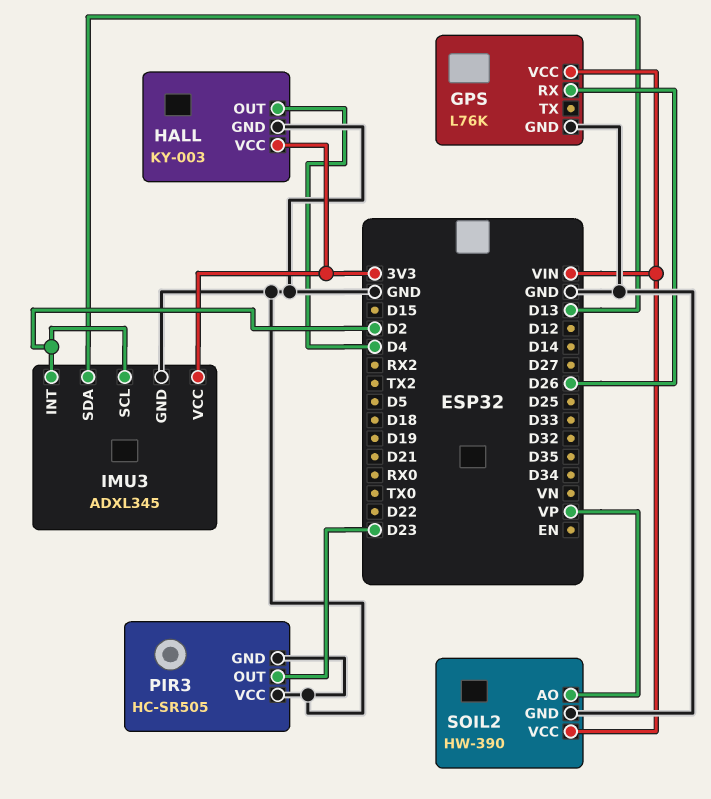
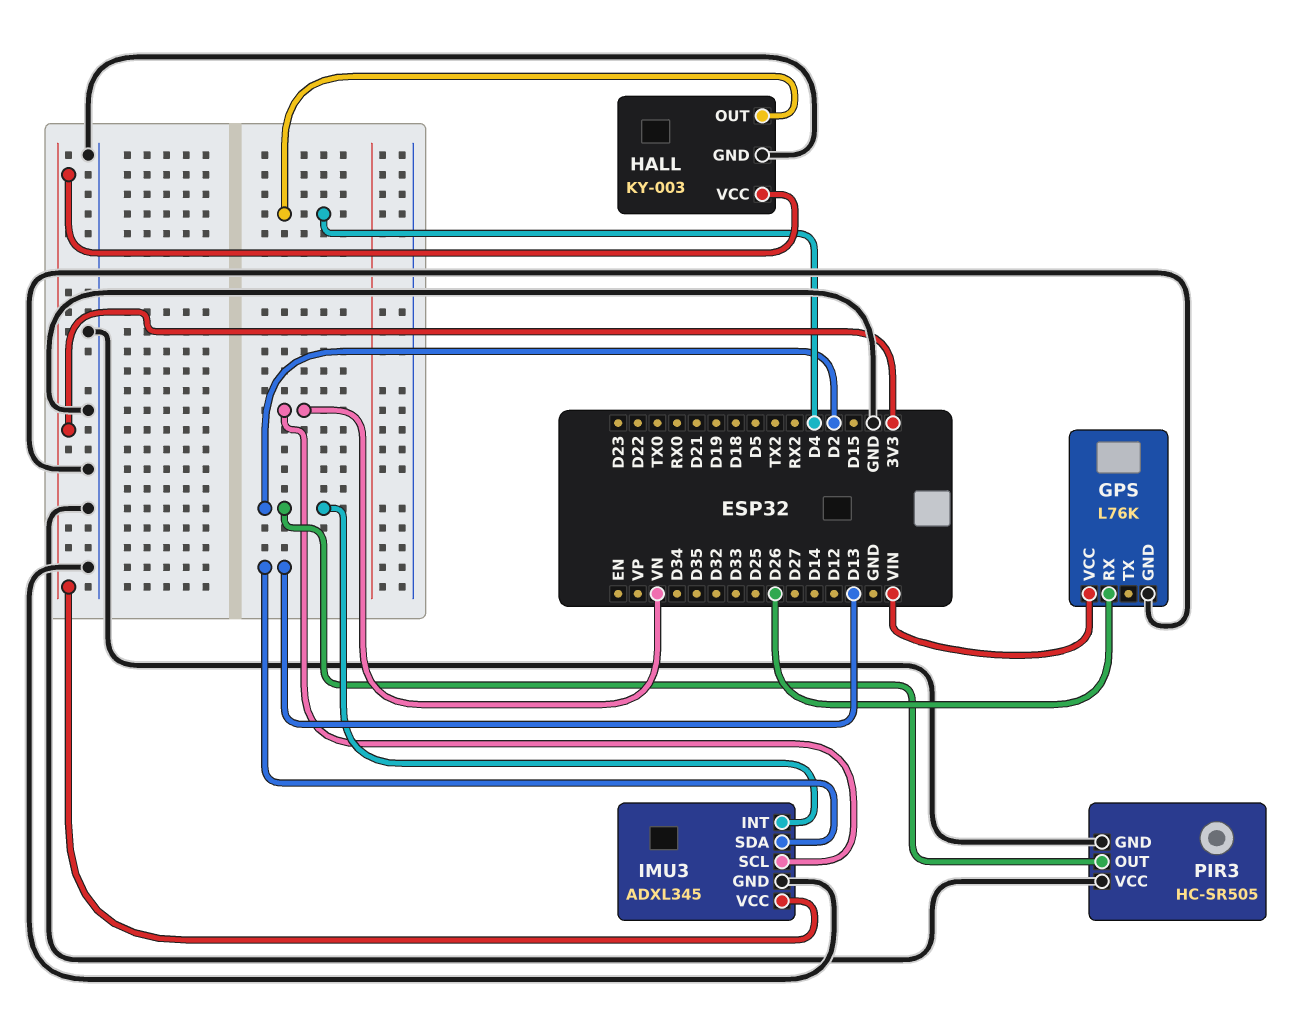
IMU3 pin SCL: D2 -> VN
PIR3 pin OUT: D23 -> D2
SOIL2: HW-390 -> none
SOIL2 pin AO: VP -> none
SOIL2 pin GND: GND -> none
SOIL2 pin VCC: VIN -> none

